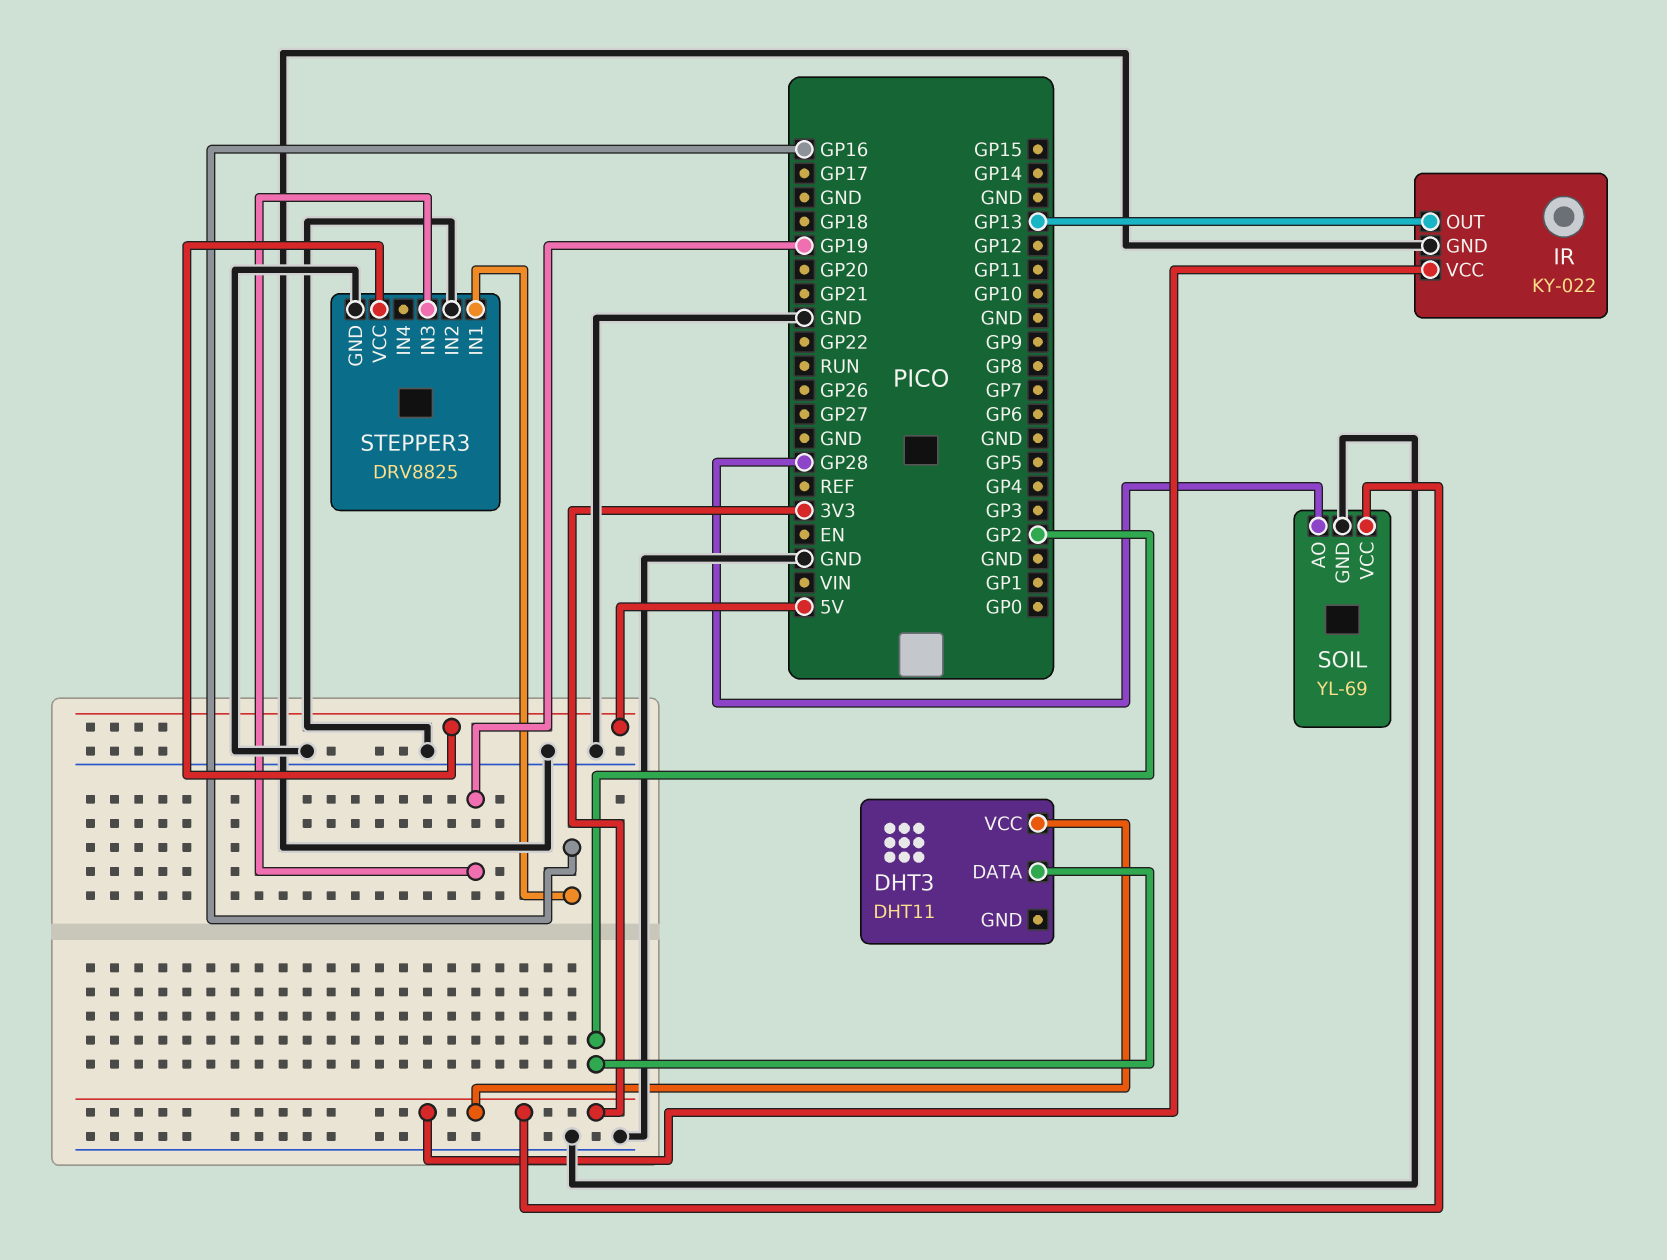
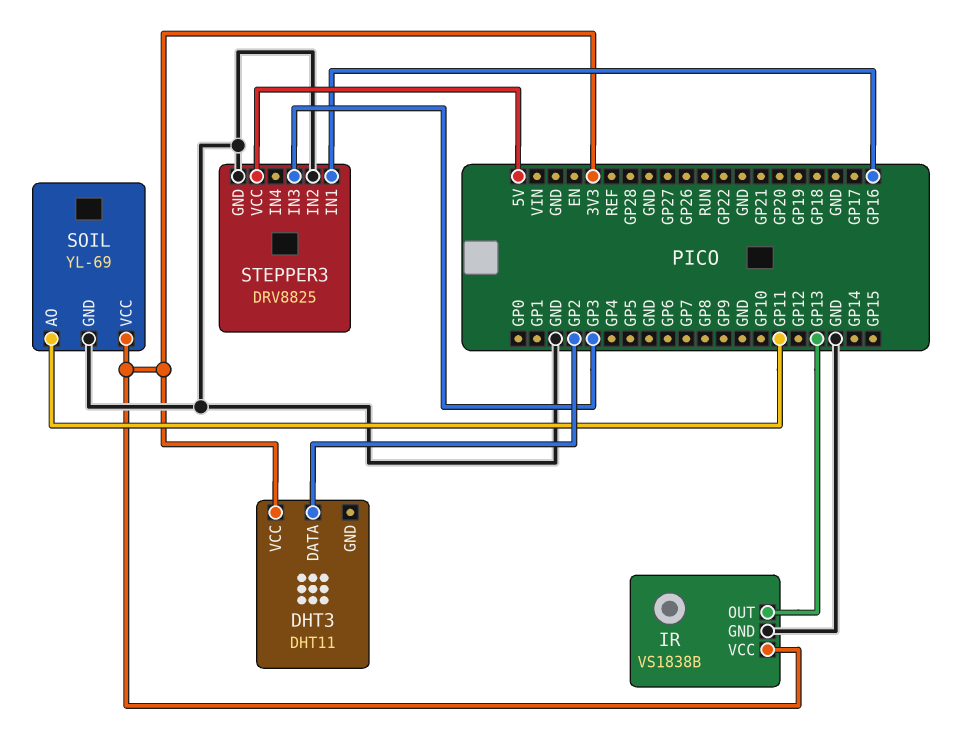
IR: KY-022 -> VS1838B
SOIL pin AO: GP28 -> GP11
STEPPER3 pin IN3: GP19 -> GP3

